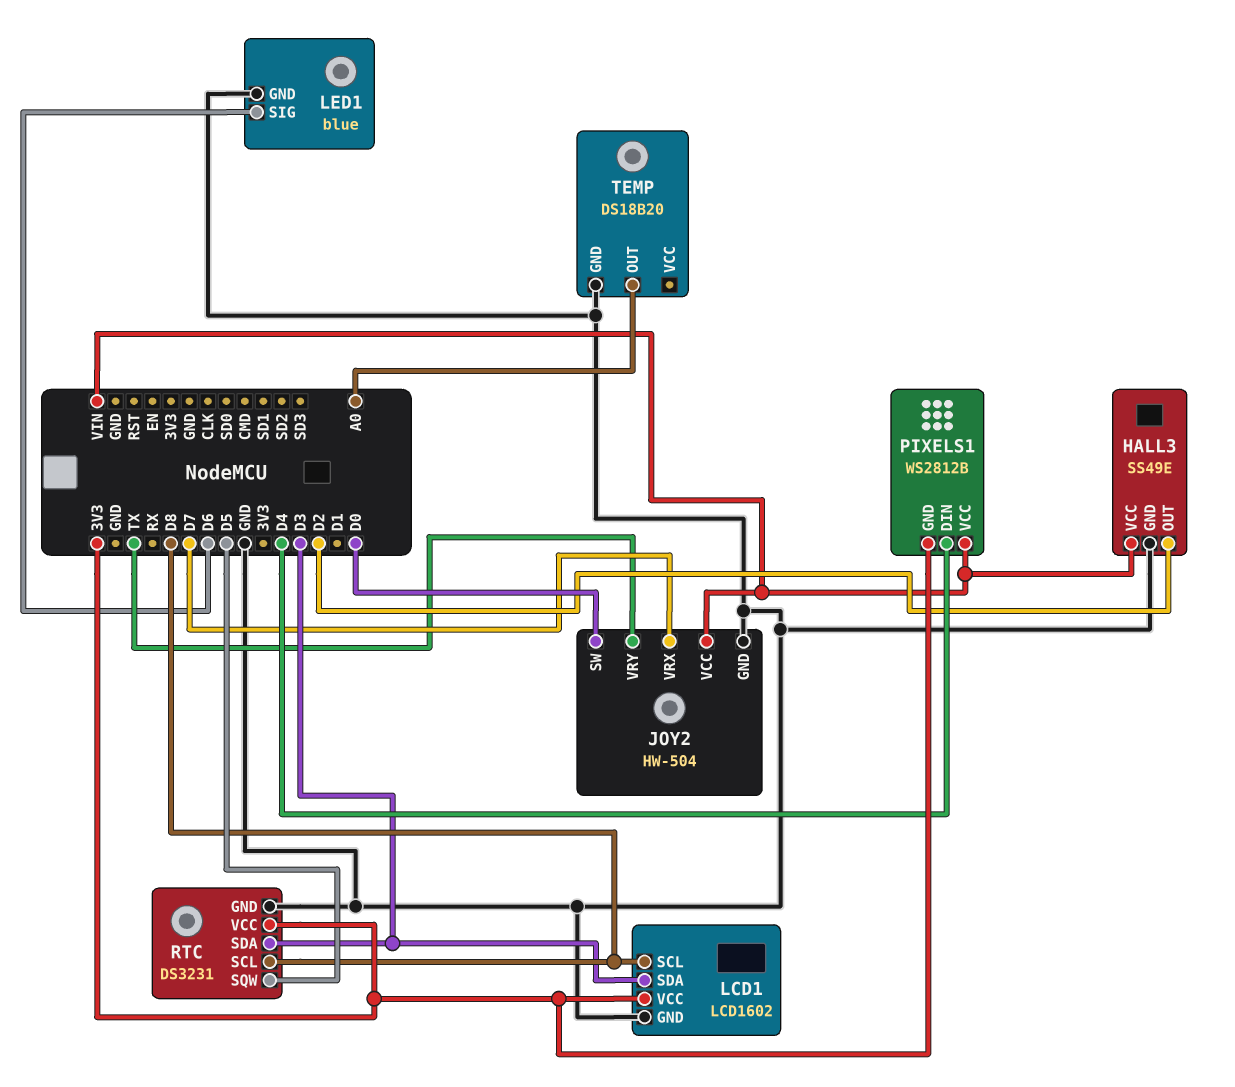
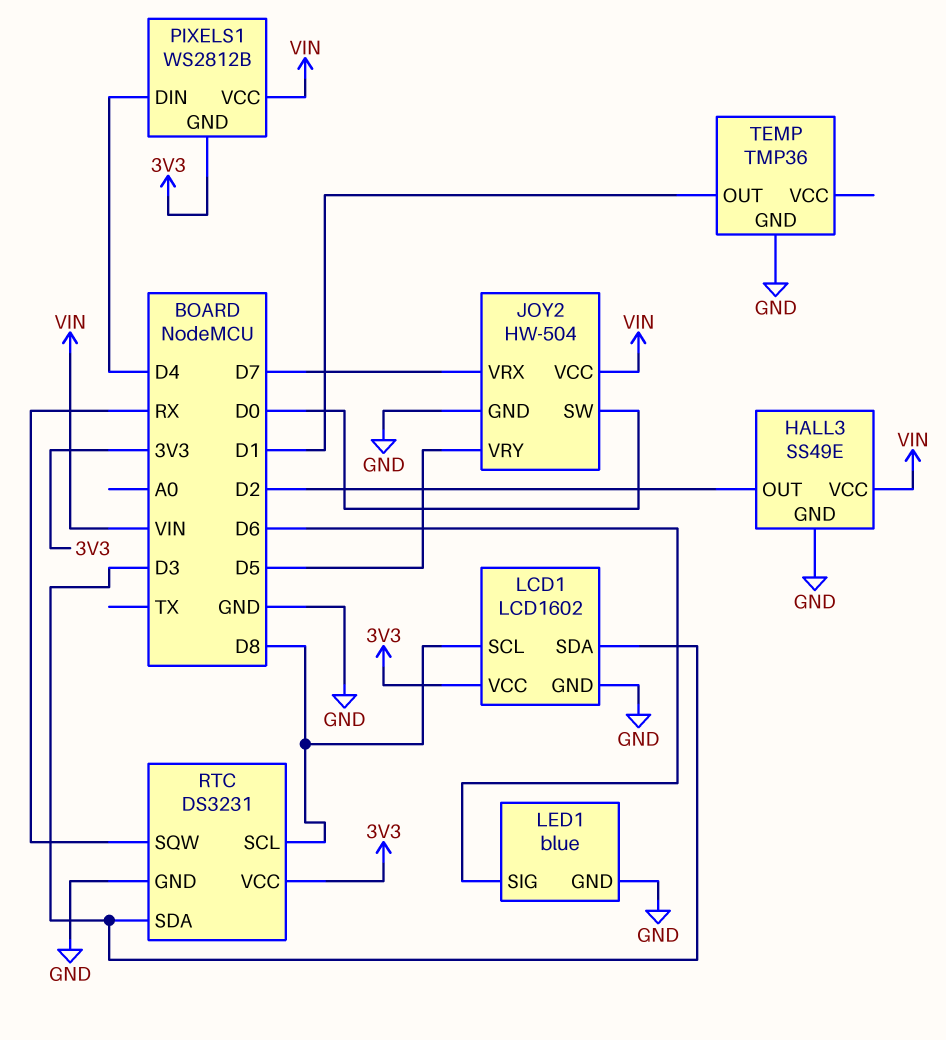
JOY2 pin VRY: TX -> D5
RTC pin SQW: D5 -> RX
TEMP: DS18B20 -> TMP36
TEMP pin OUT: A0 -> D1

